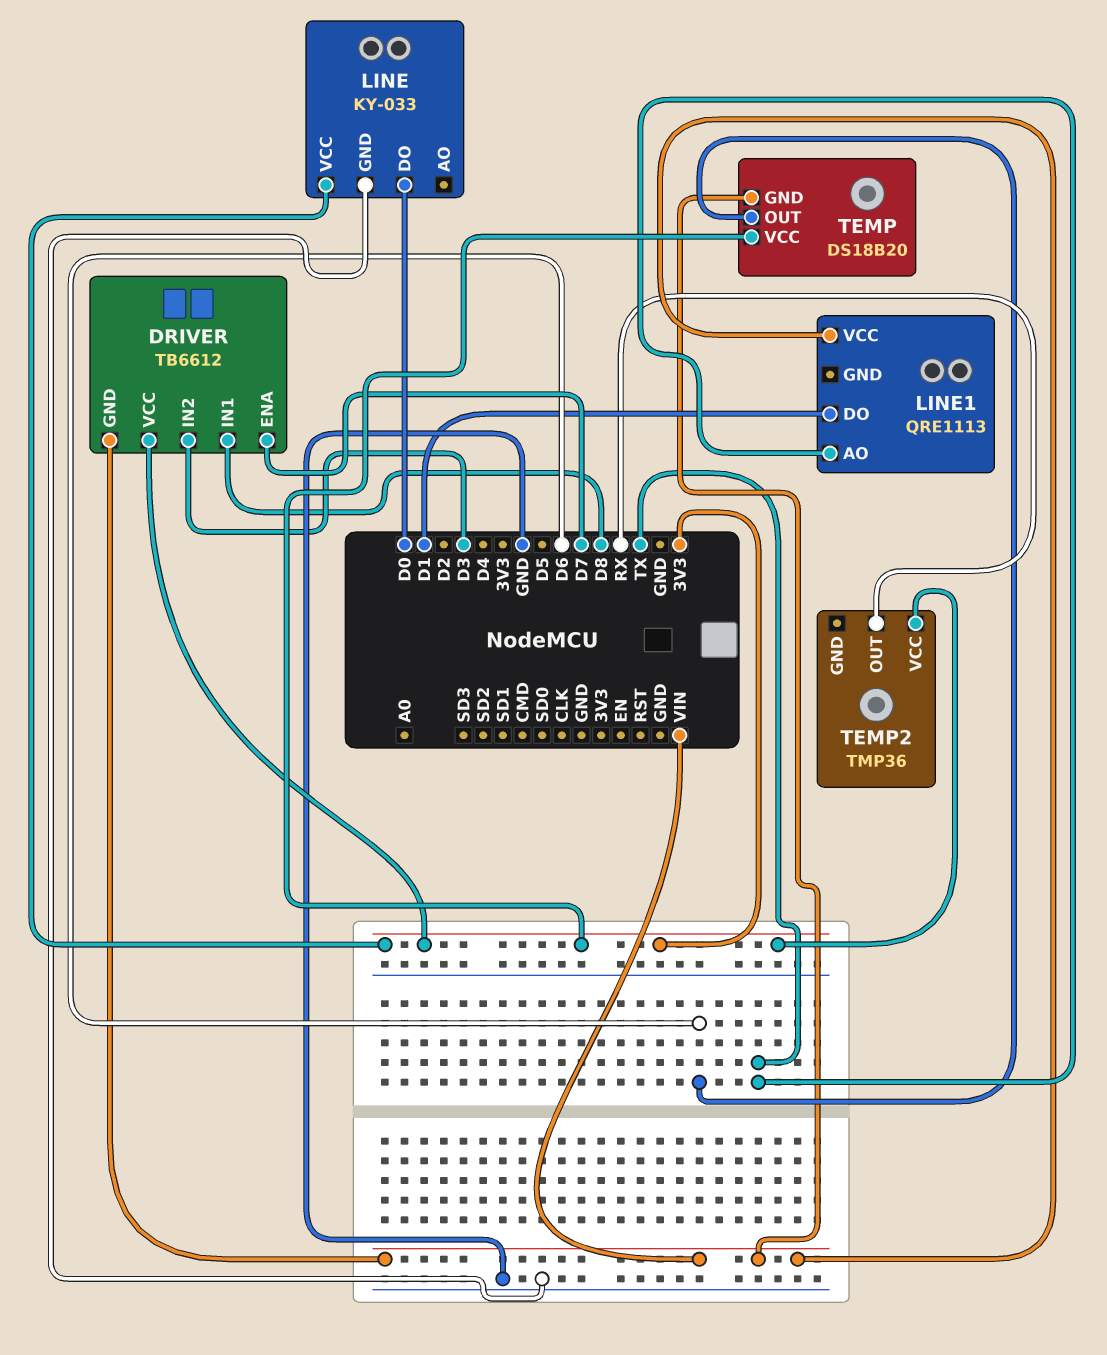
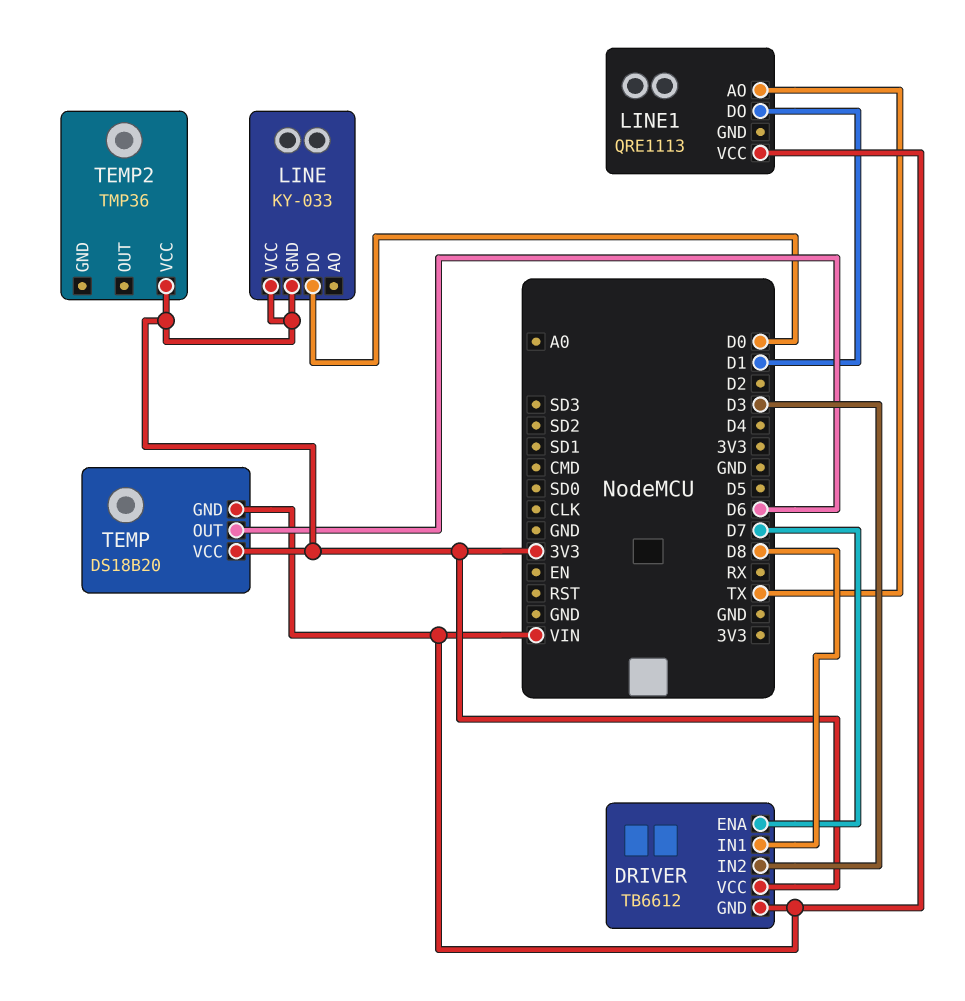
LINE pin GND: GND -> 3V3
TEMP2 pin OUT: RX -> none

